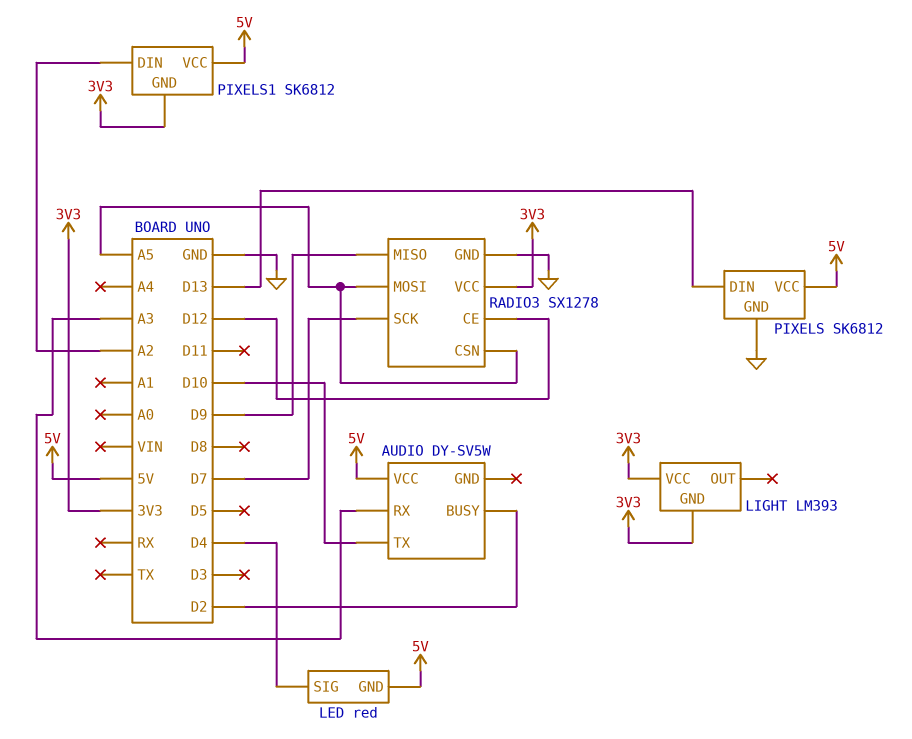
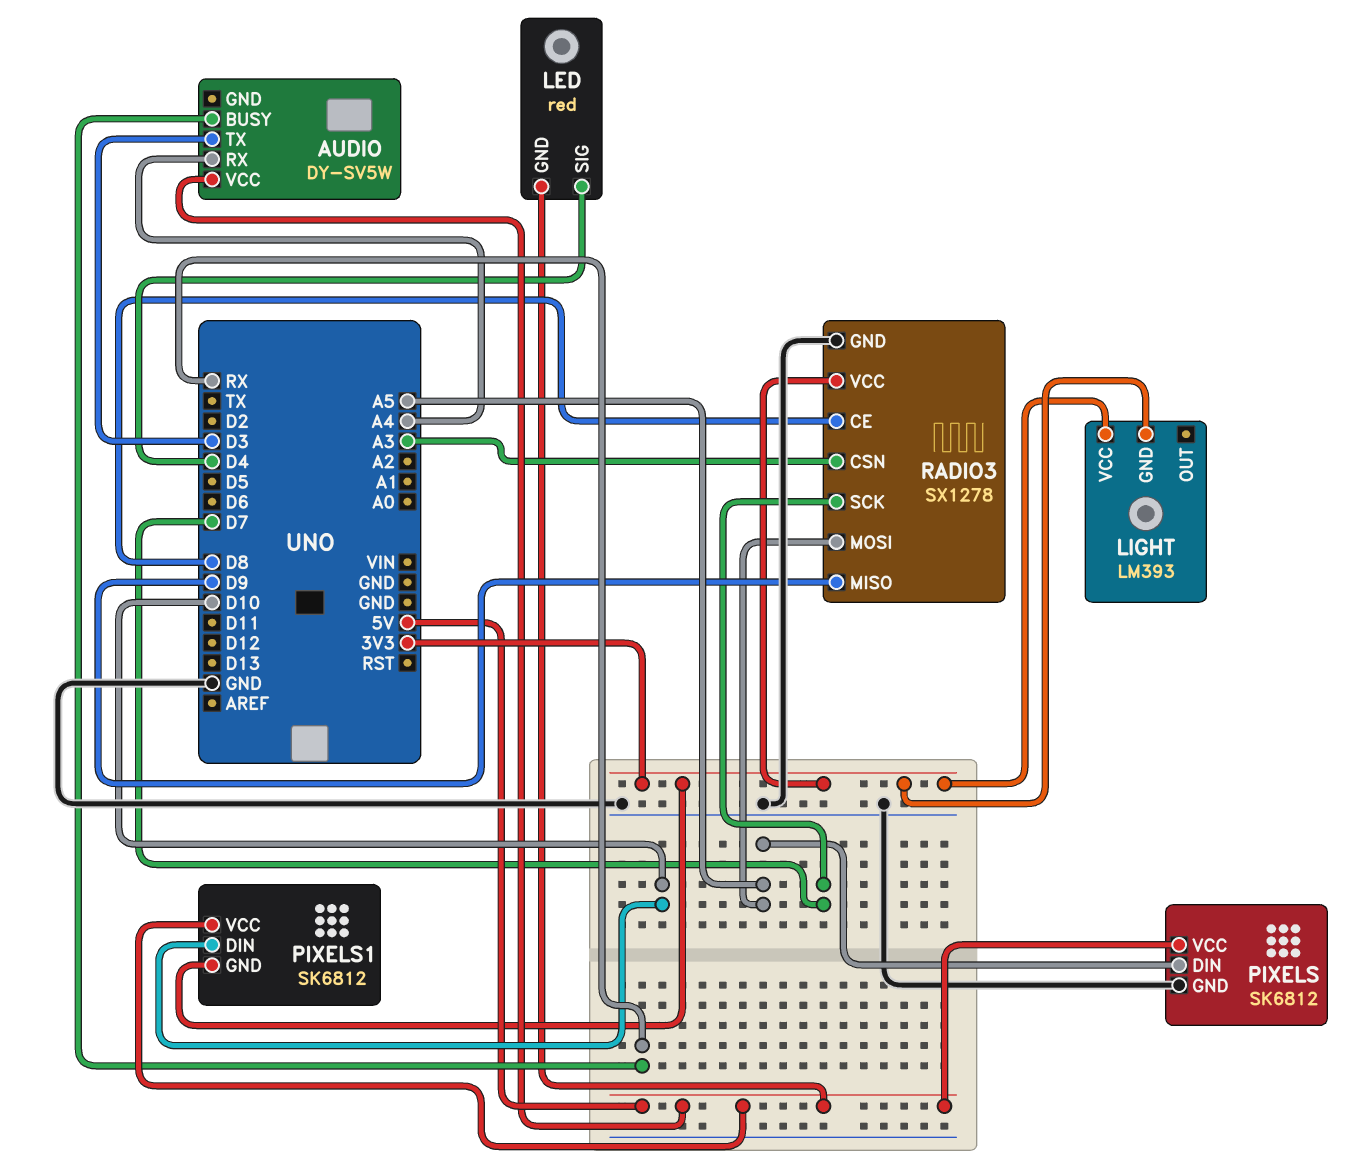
AUDIO pin BUSY: D2 -> RX
AUDIO pin RX: A3 -> A4
AUDIO pin TX: D10 -> D3
PIXELS pin DIN: D13 -> A5
PIXELS1 pin DIN: A2 -> D10
RADIO3 pin CE: D12 -> D8
RADIO3 pin CSN: A5 -> A3

